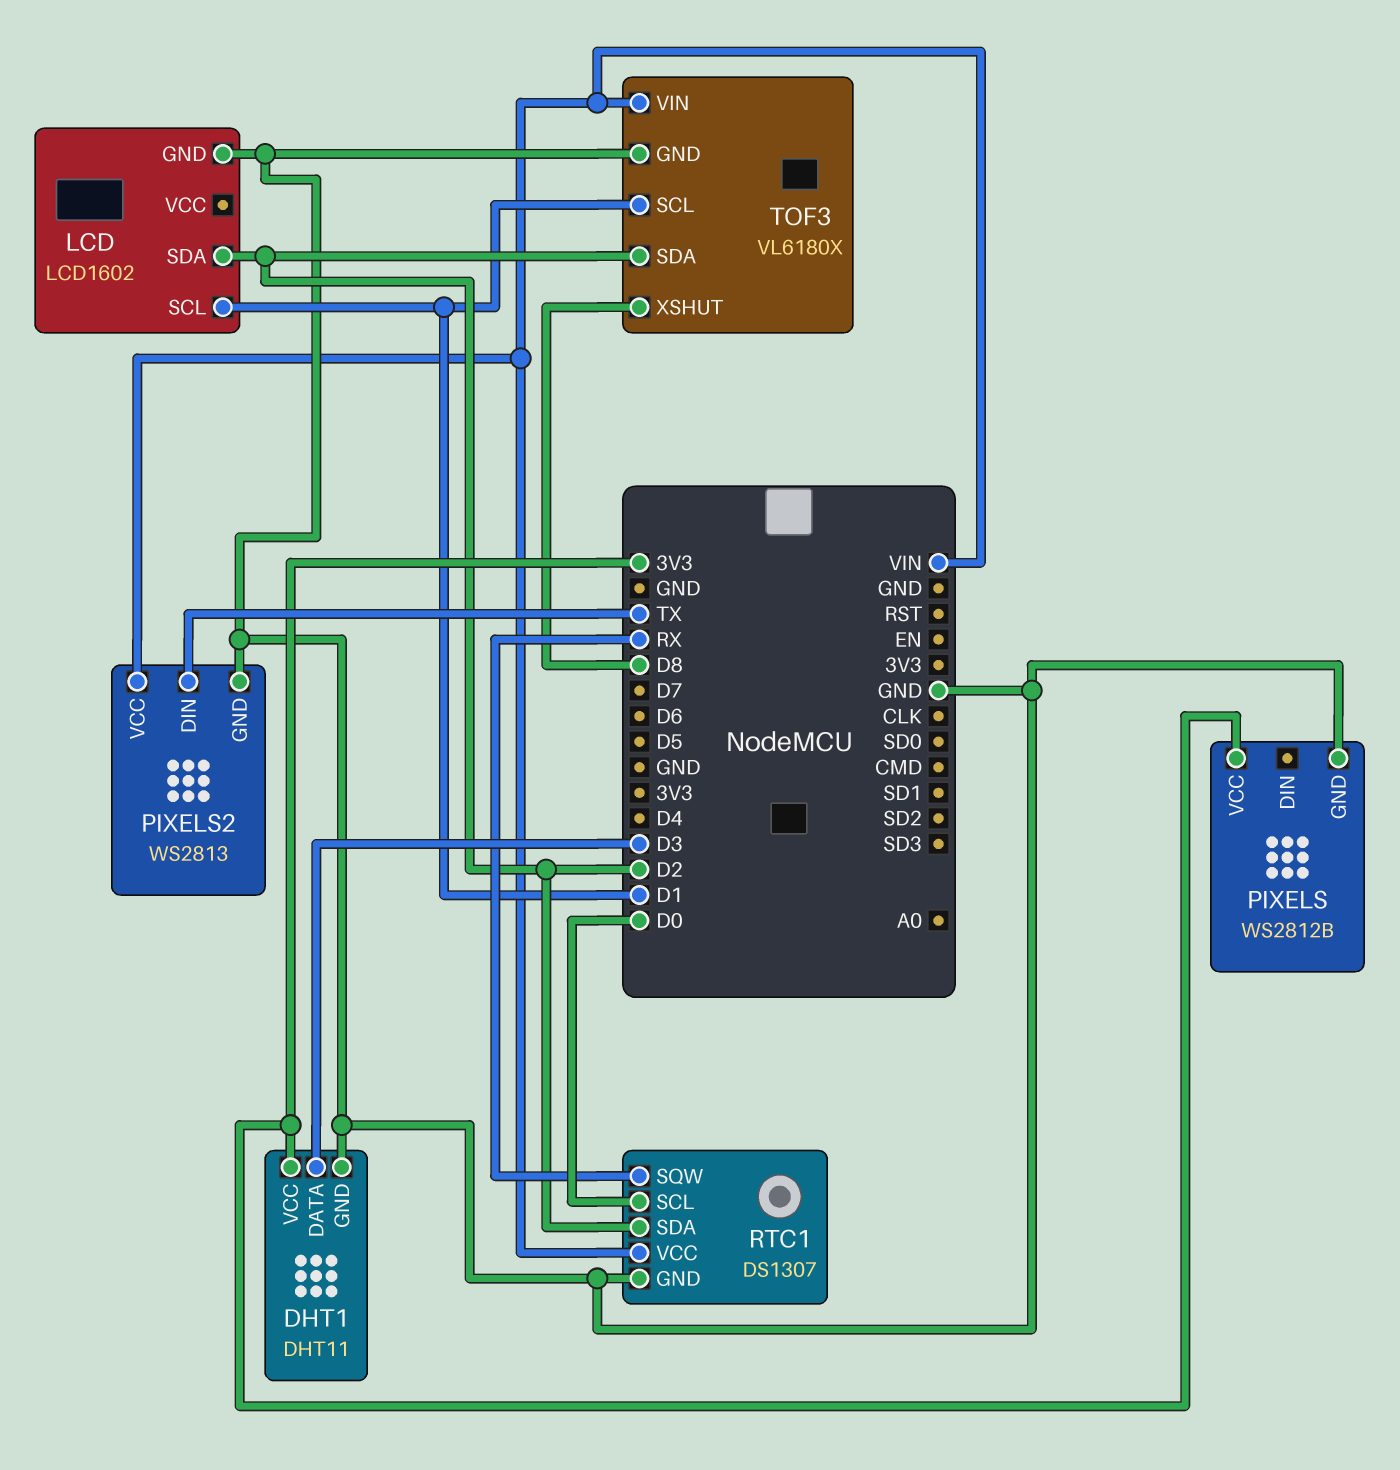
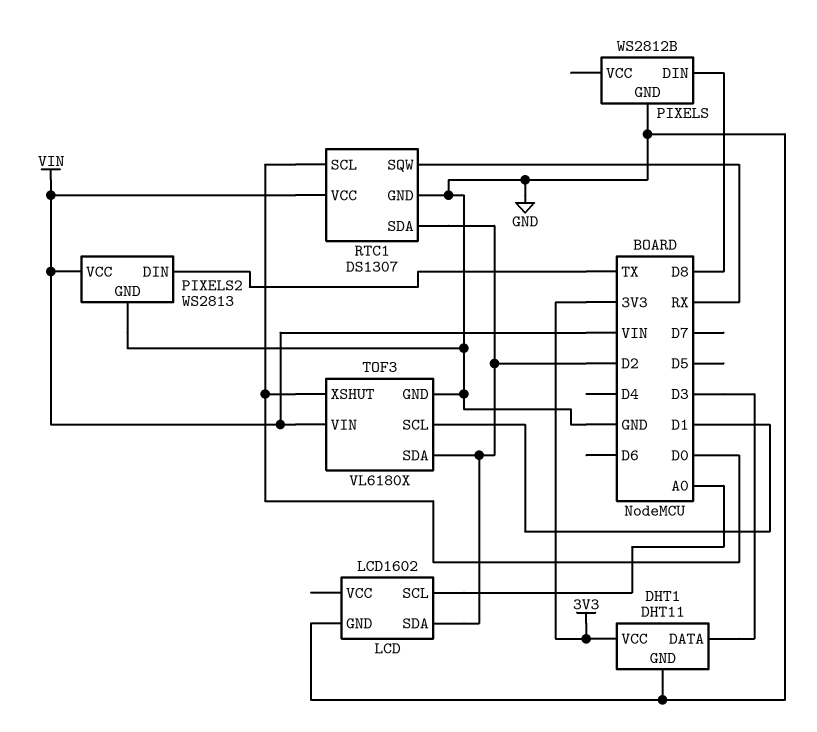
LCD pin SCL: D1 -> A0
PIXELS pin DIN: none -> D8
PIXELS pin VCC: 3V3 -> none
TOF3 pin XSHUT: D8 -> D0

